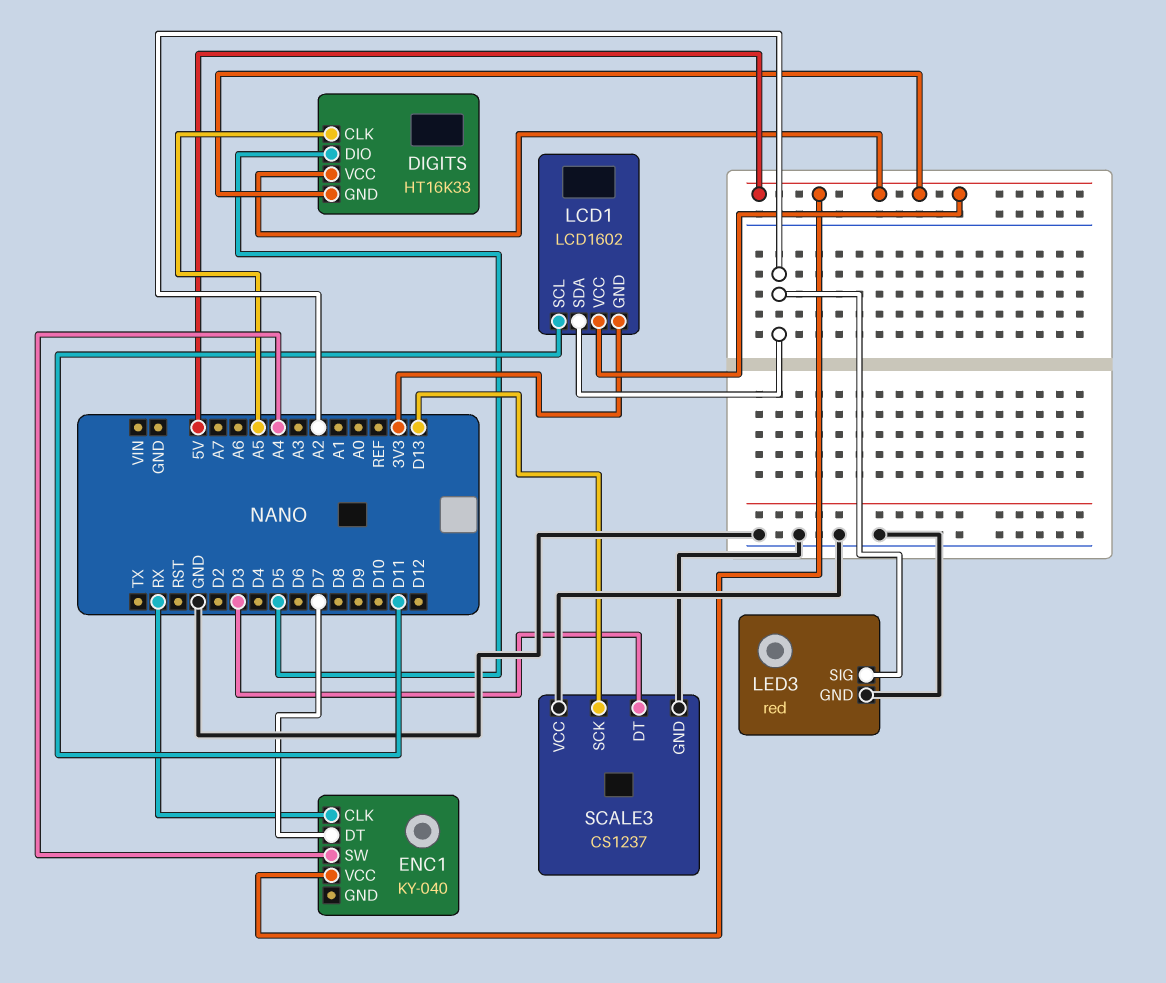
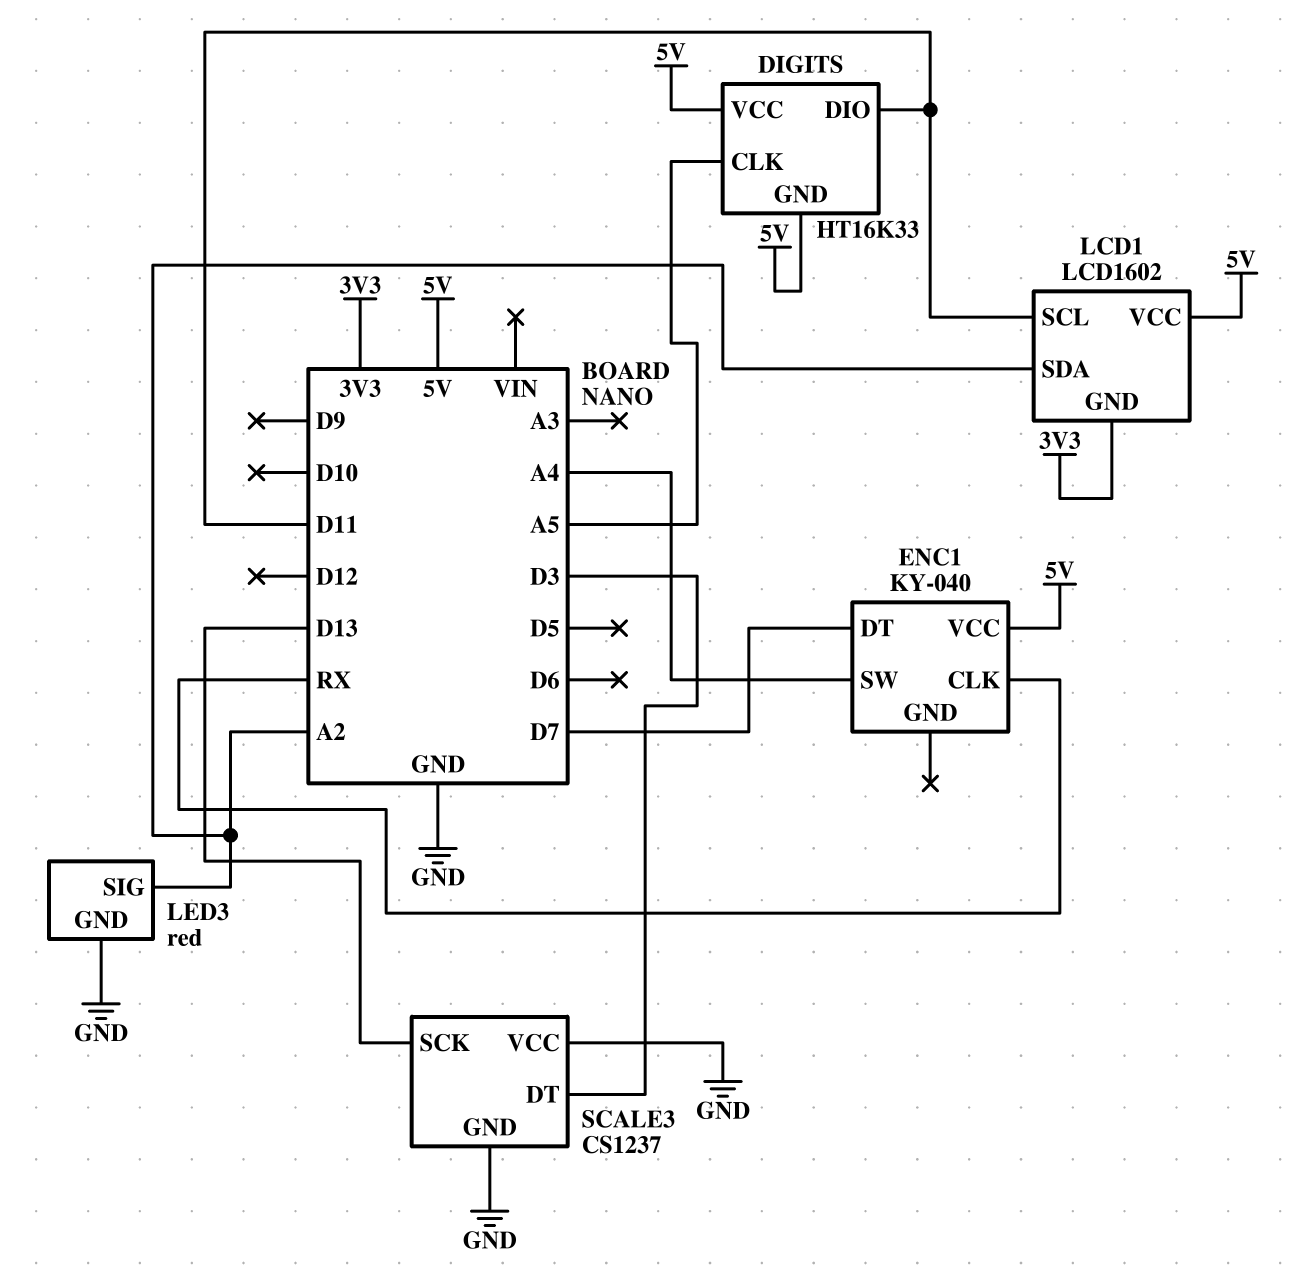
DIGITS pin DIO: D5 -> D11

